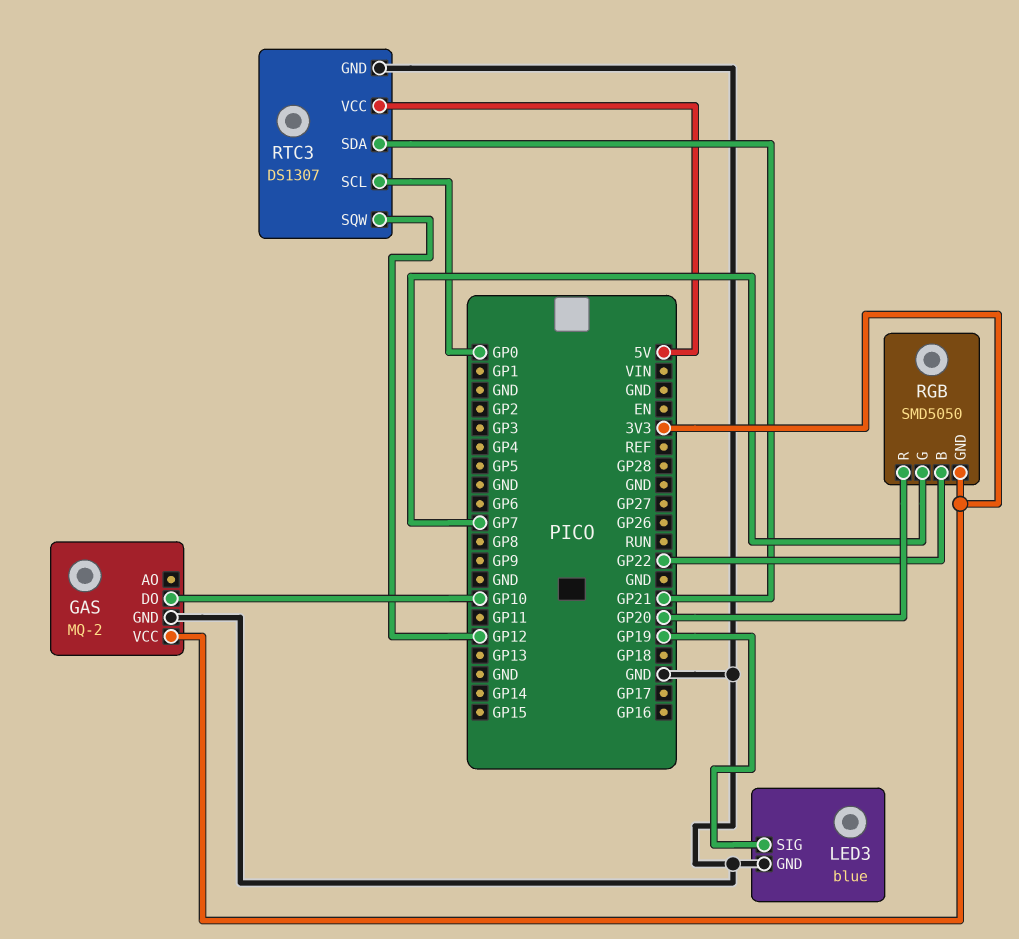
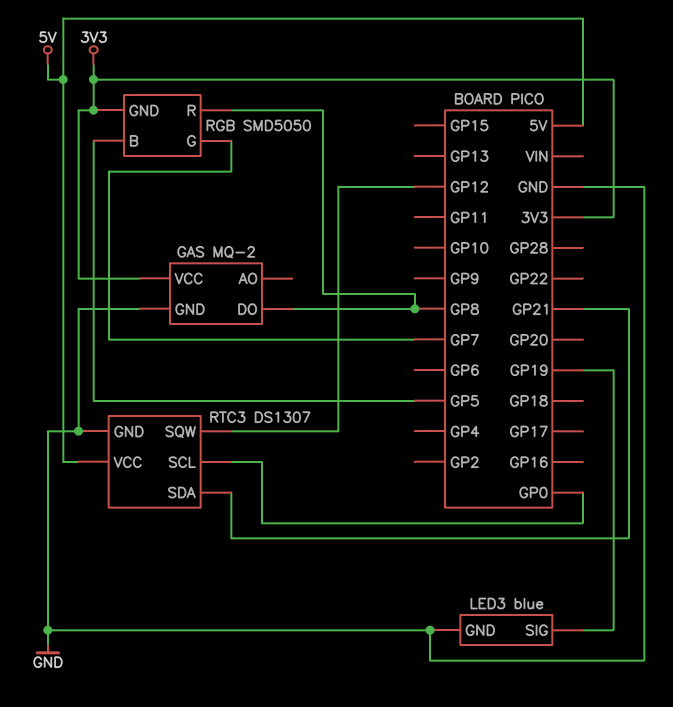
GAS pin DO: GP10 -> GP8
RGB pin B: GP22 -> GP5
RGB pin R: GP20 -> GP8

